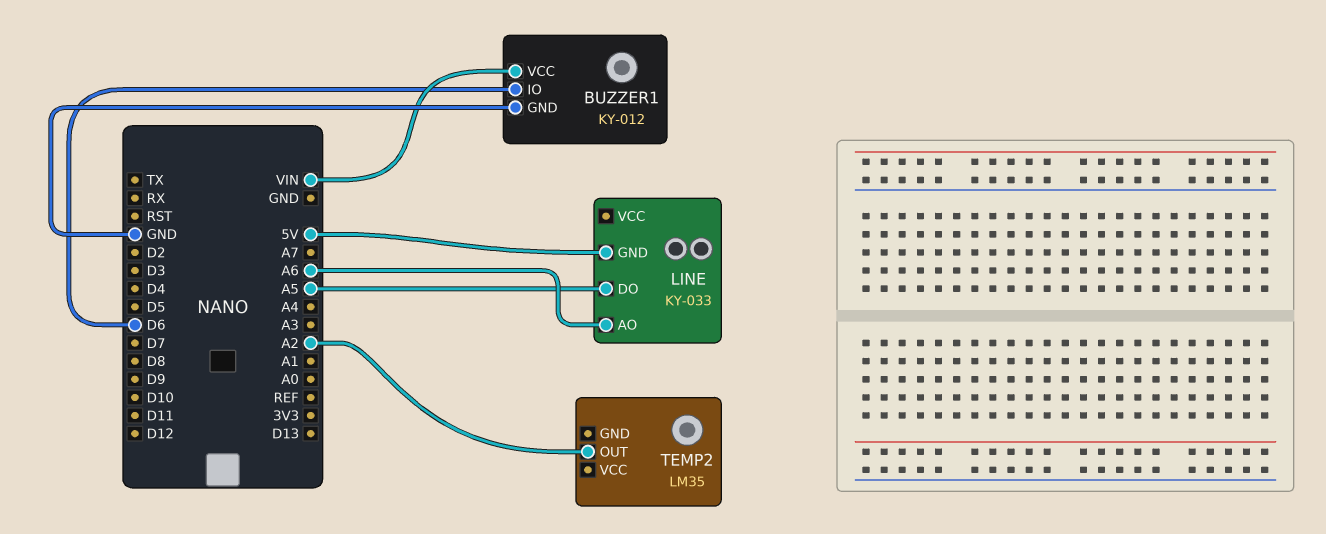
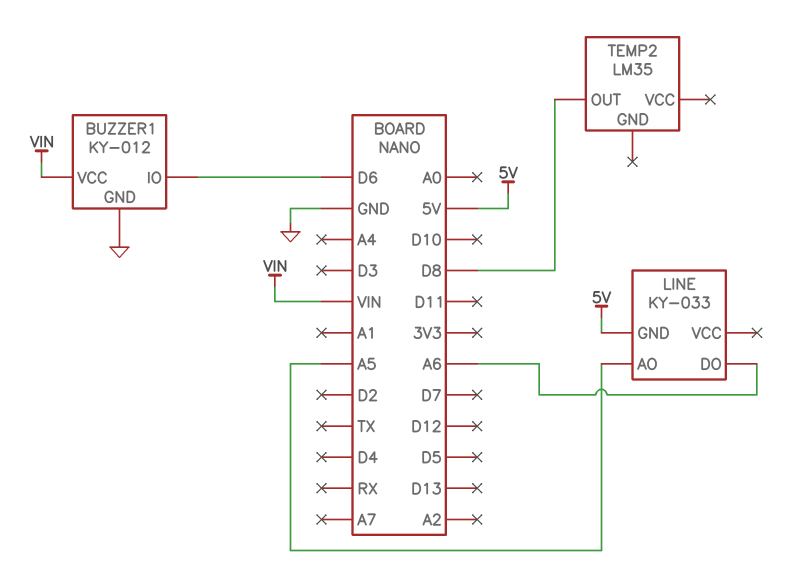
LINE pin AO: A6 -> A5
LINE pin DO: A5 -> A6
TEMP2 pin OUT: A2 -> D8

